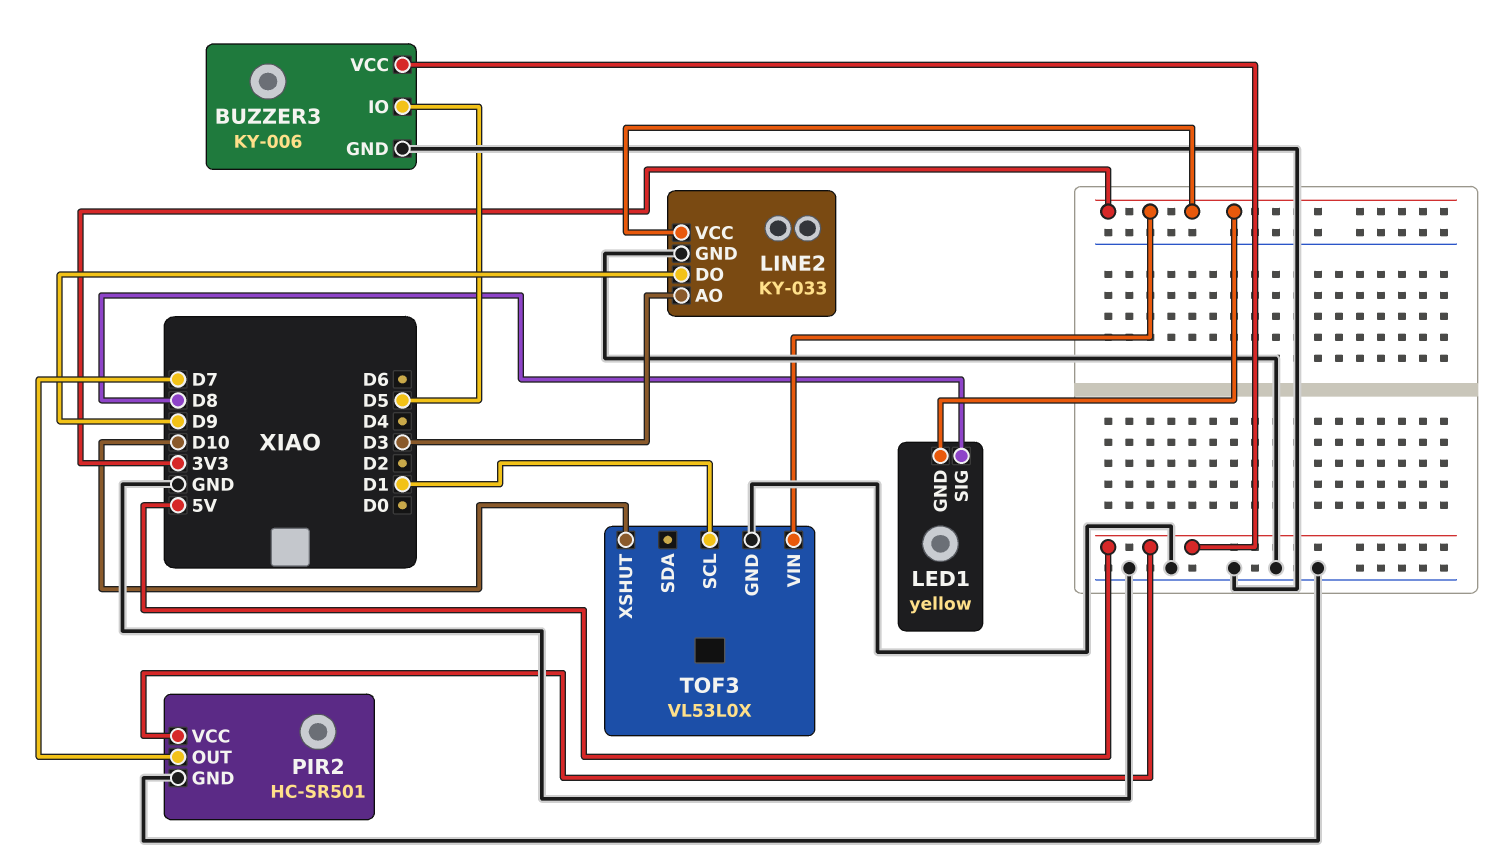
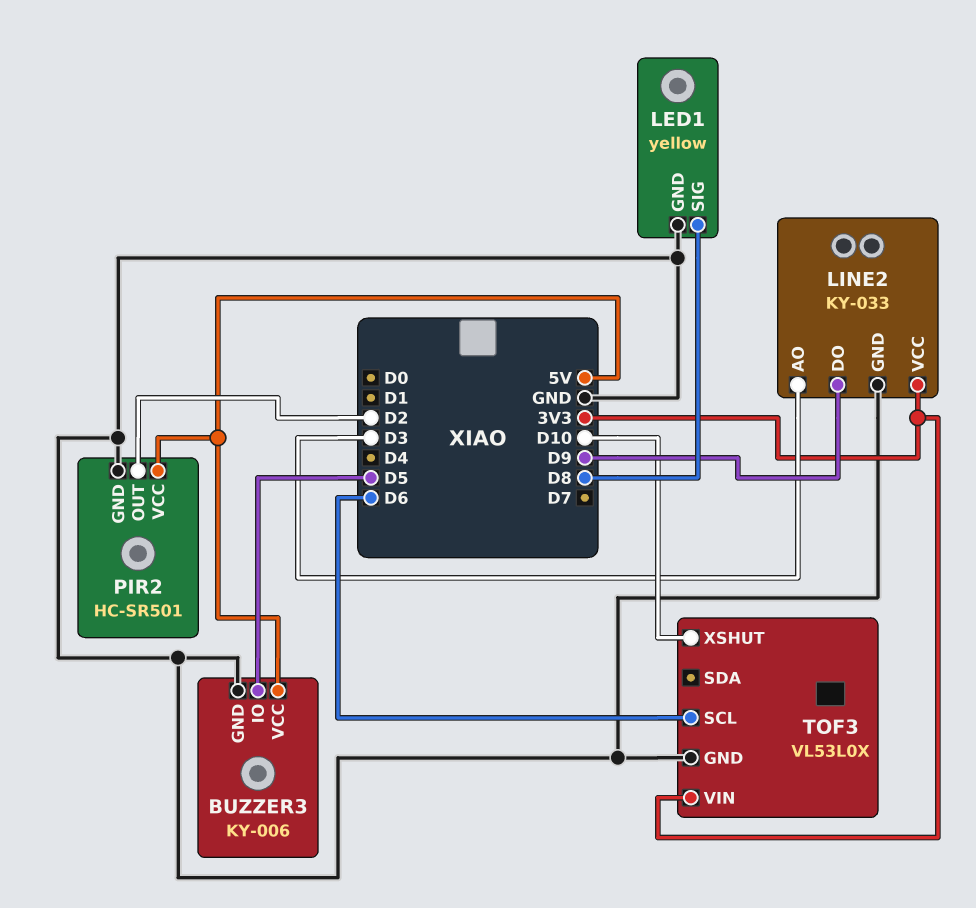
LED1 pin GND: 3V3 -> GND
PIR2 pin OUT: D7 -> D2
TOF3 pin SCL: D1 -> D6

